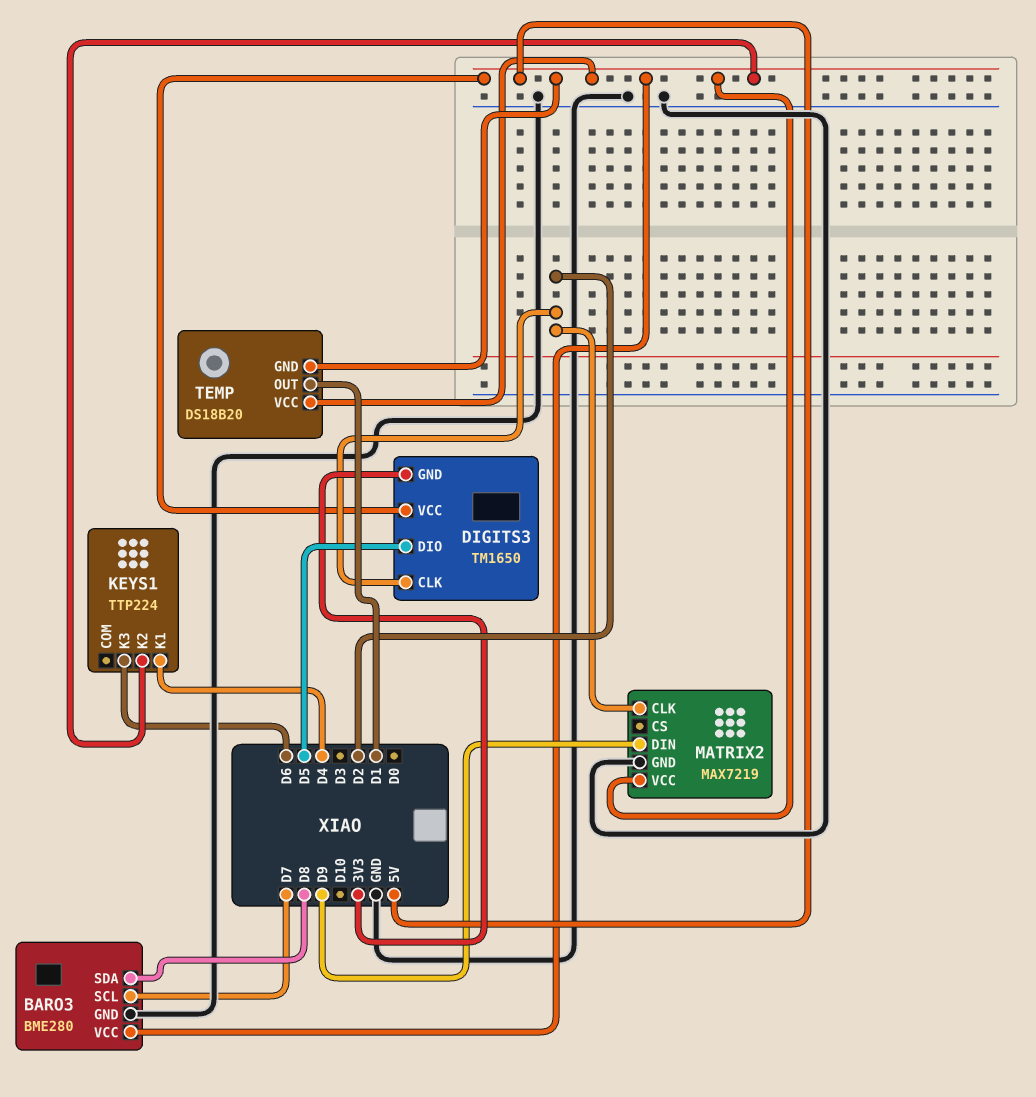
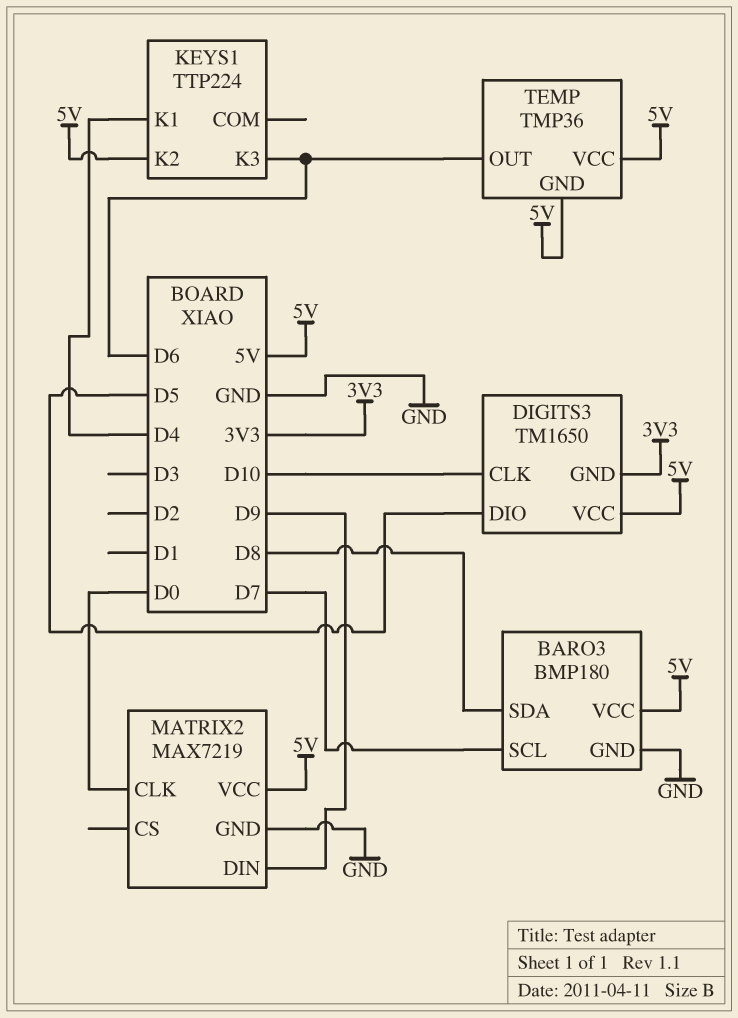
BARO3: BME280 -> BMP180
DIGITS3 pin CLK: D2 -> D10
MATRIX2 pin CLK: D2 -> D0
TEMP: DS18B20 -> TMP36
TEMP pin OUT: D1 -> D6

